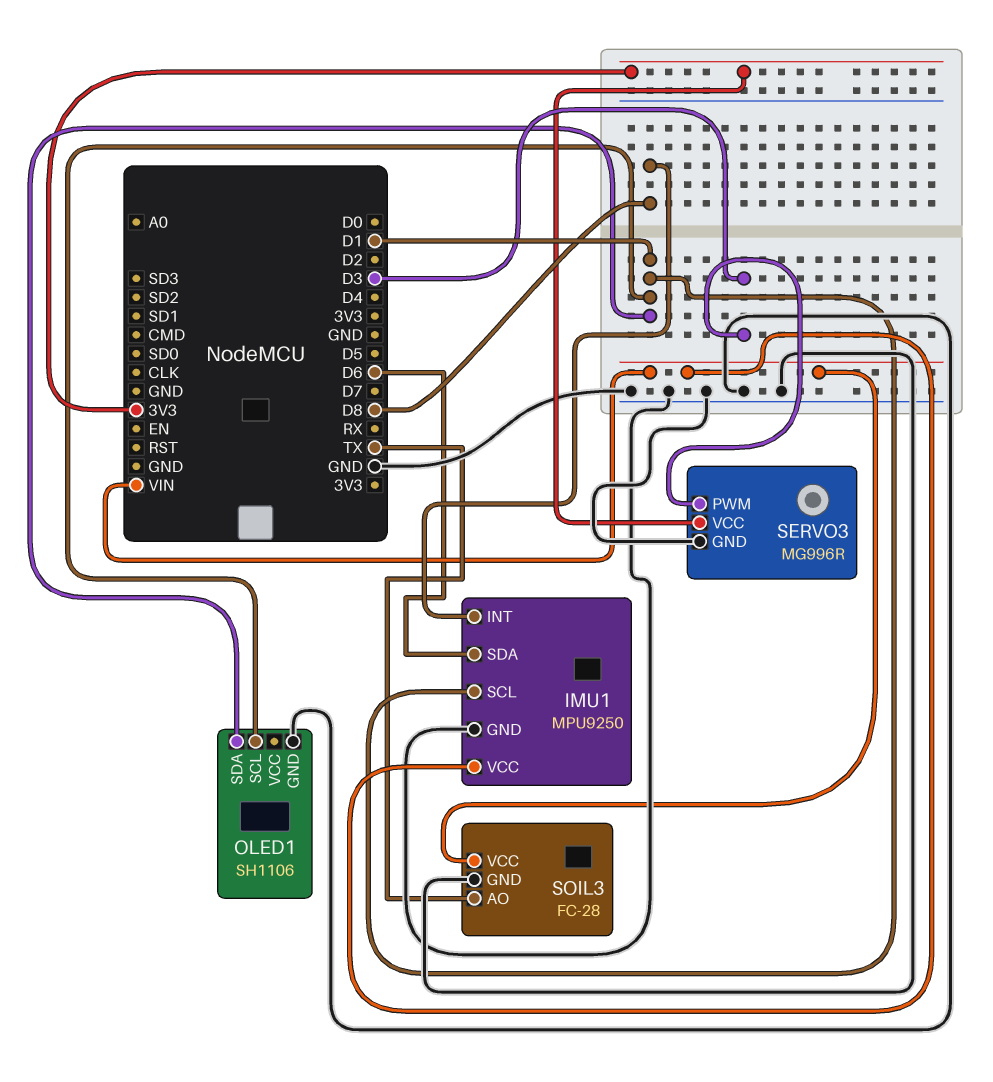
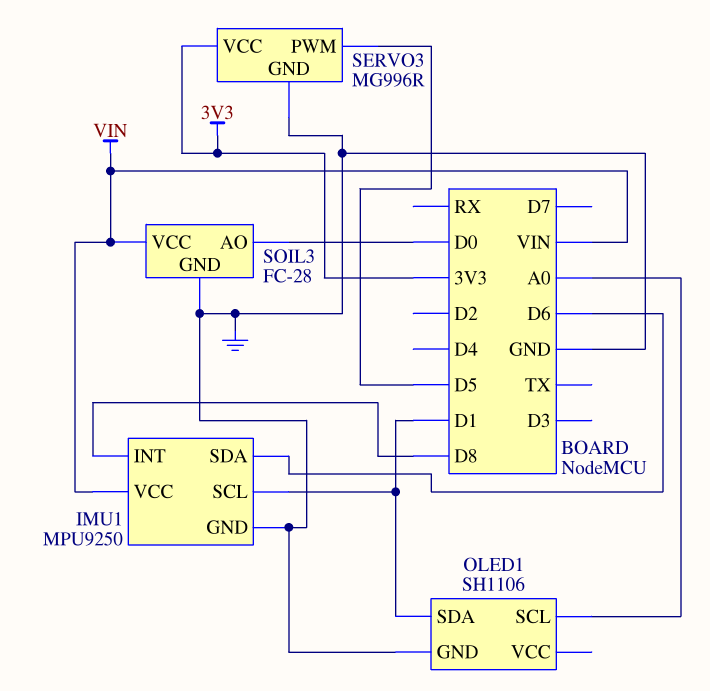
OLED1 pin SCL: D1 -> A0
SERVO3 pin PWM: D3 -> D5
SOIL3 pin AO: TX -> D0

